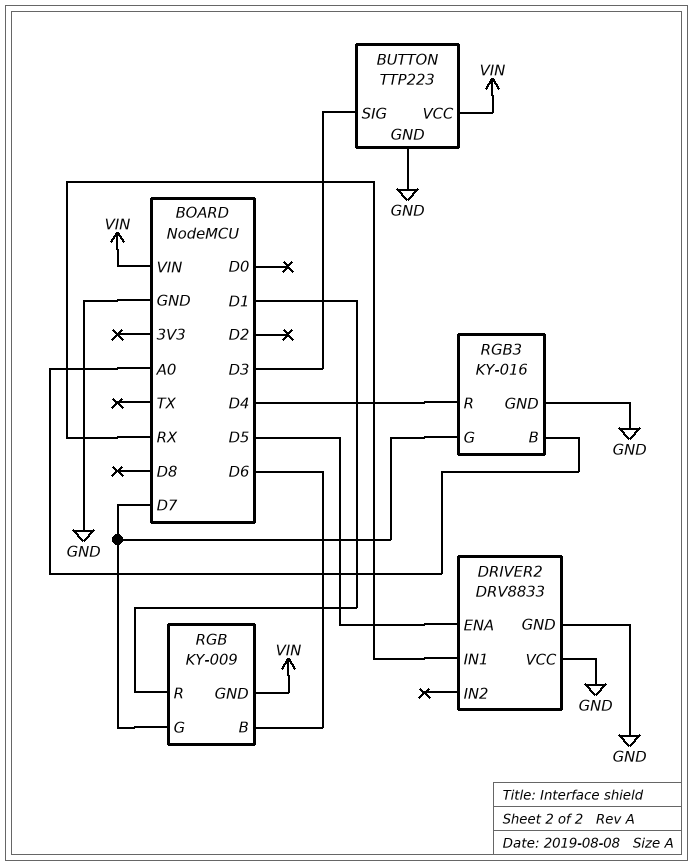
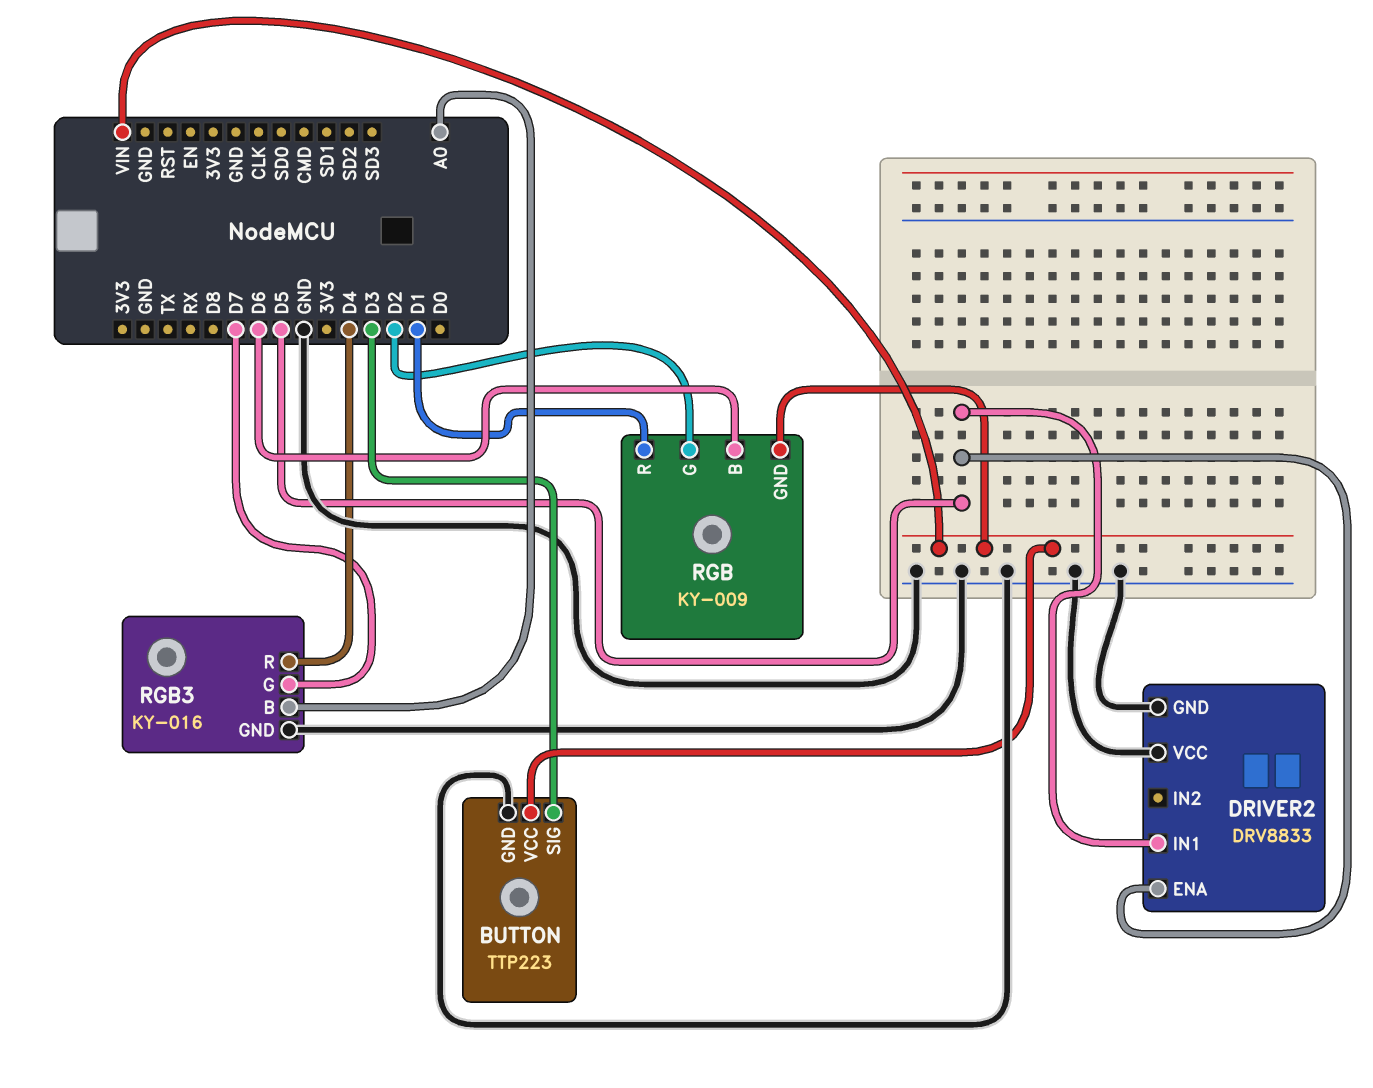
DRIVER2 pin IN1: RX -> D5
RGB pin G: D7 -> D2

